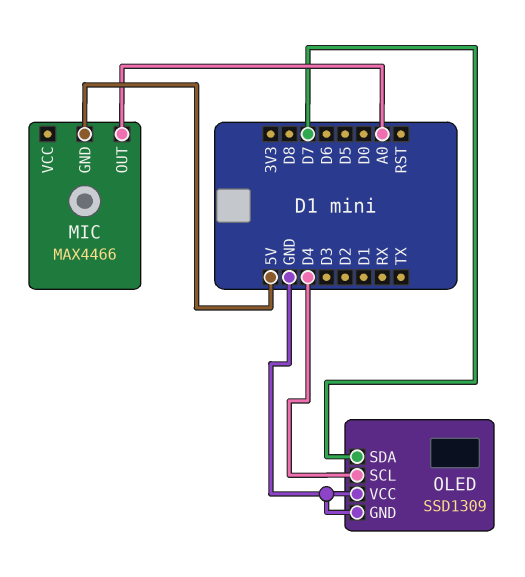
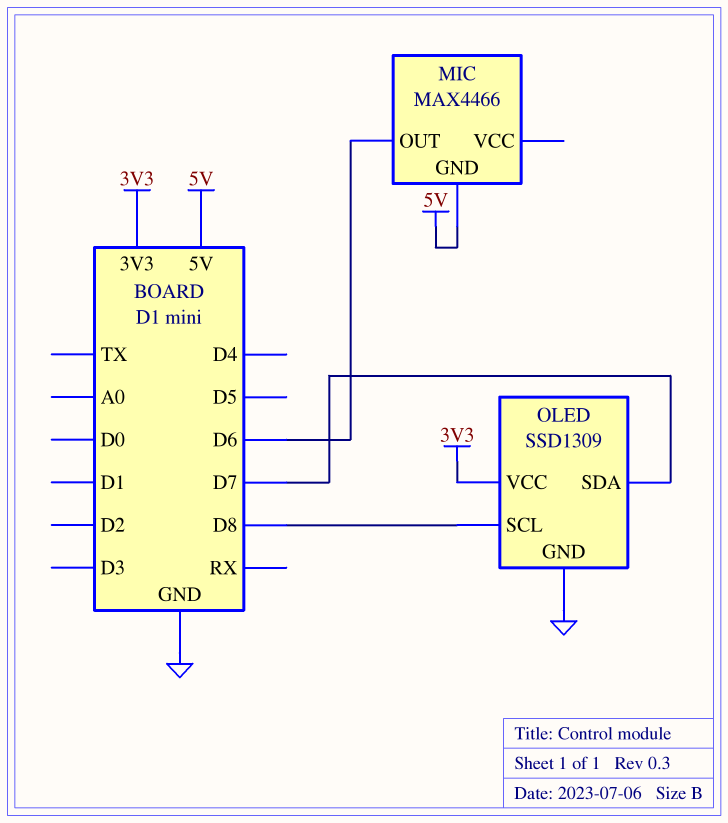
MIC pin OUT: A0 -> D6
OLED pin SCL: D4 -> D8
OLED pin VCC: GND -> 3V3

